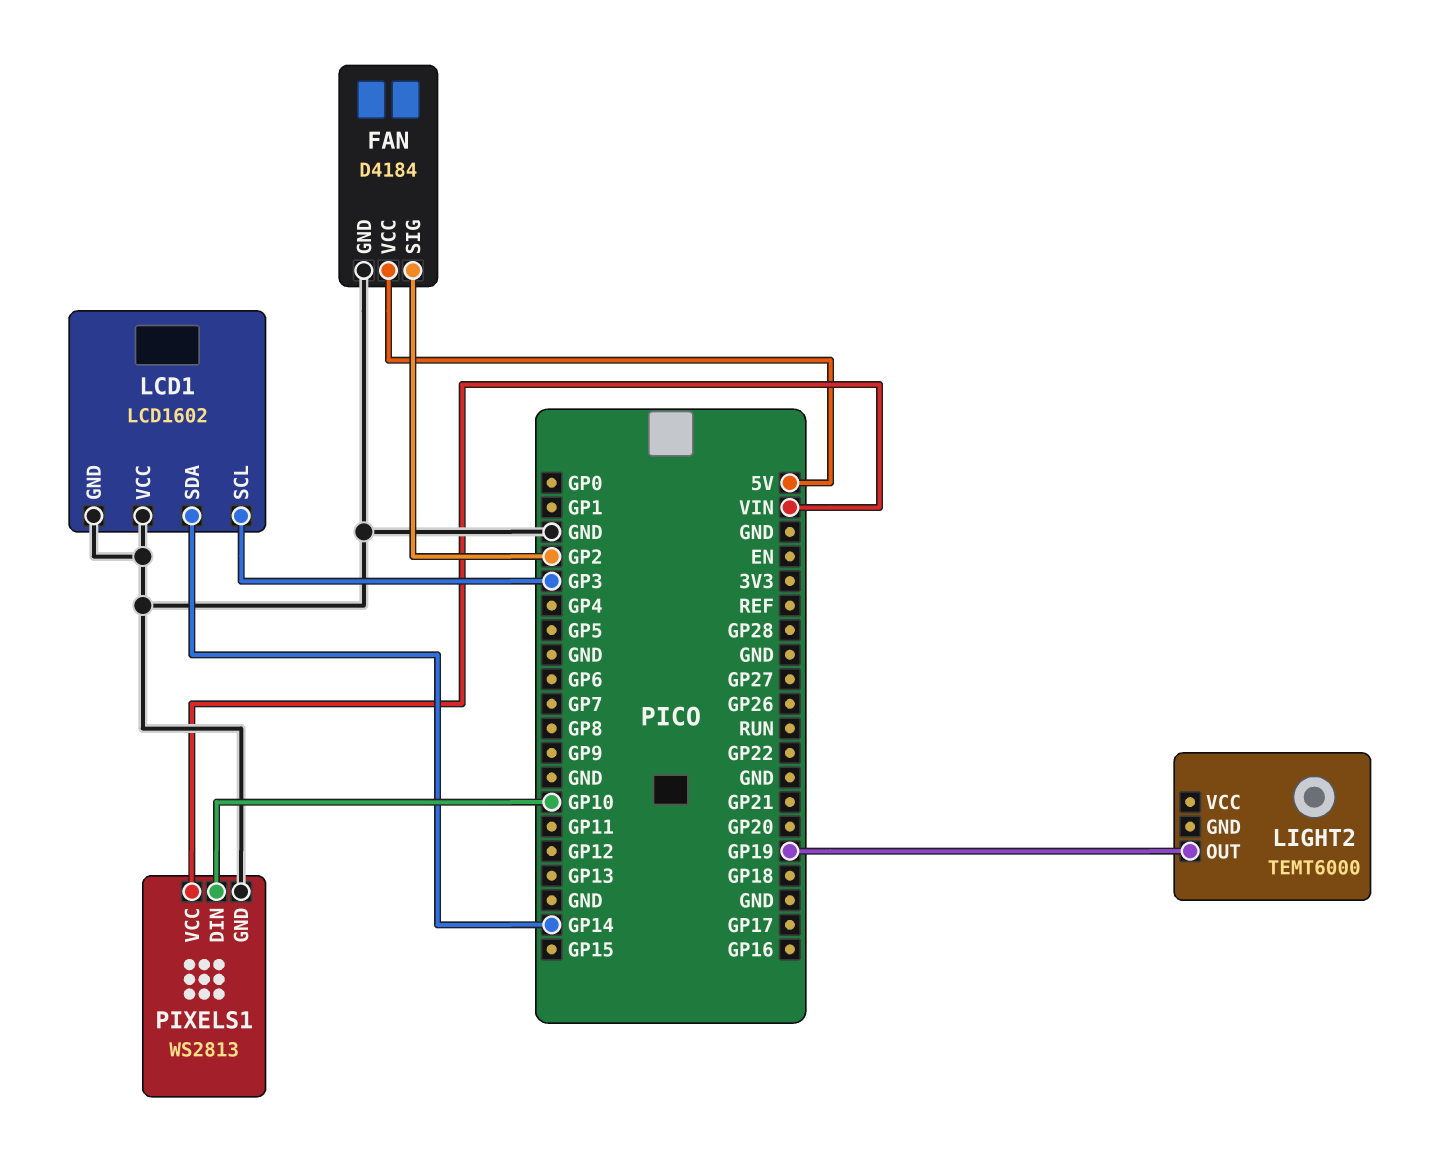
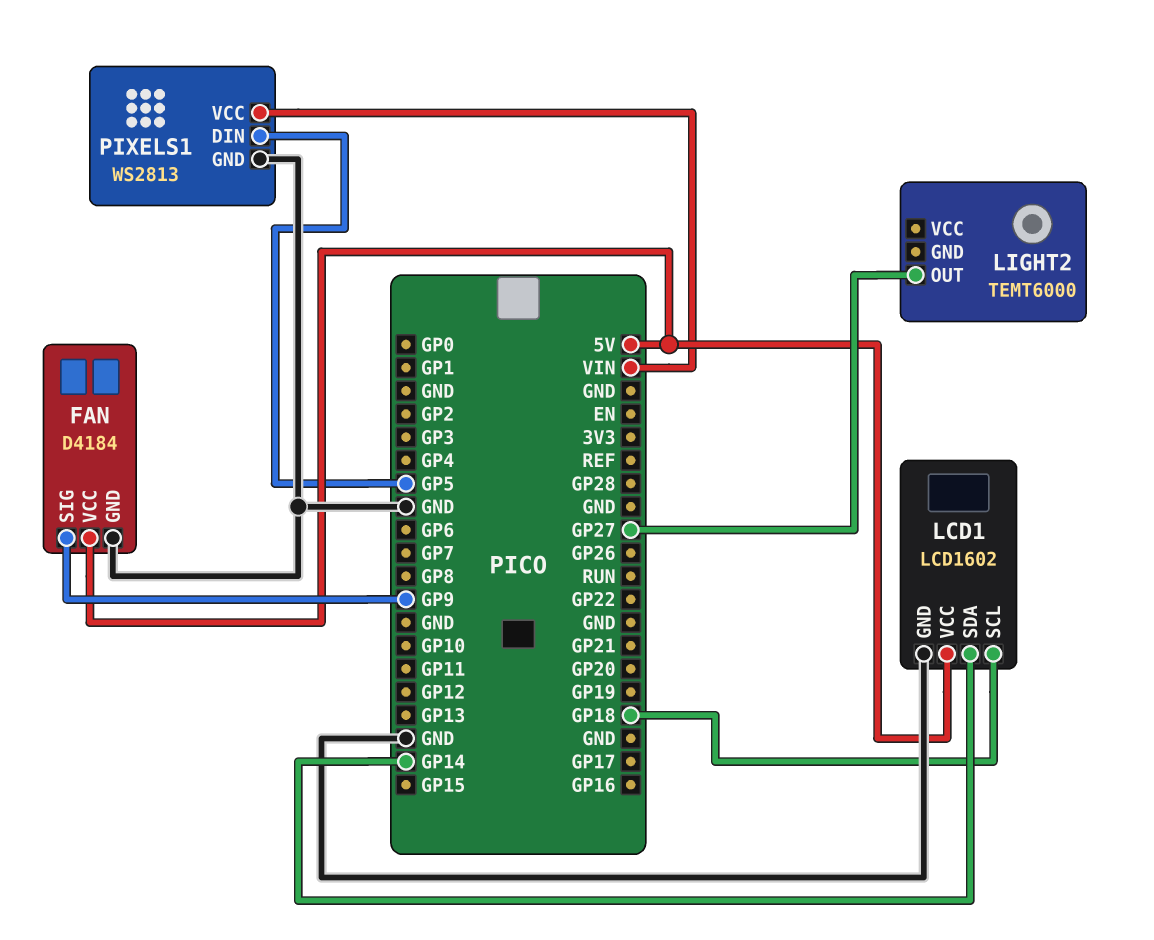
FAN pin SIG: GP2 -> GP9
LCD1 pin SCL: GP3 -> GP18
LCD1 pin VCC: GND -> 5V
LIGHT2 pin OUT: GP19 -> GP27
PIXELS1 pin DIN: GP10 -> GP5

